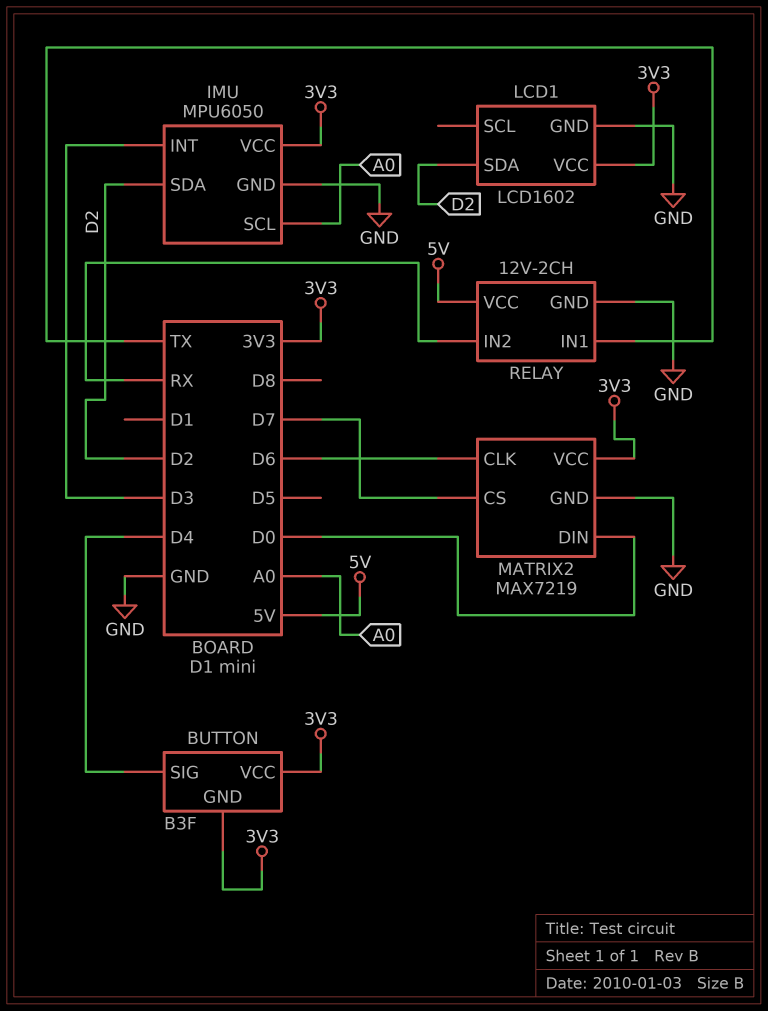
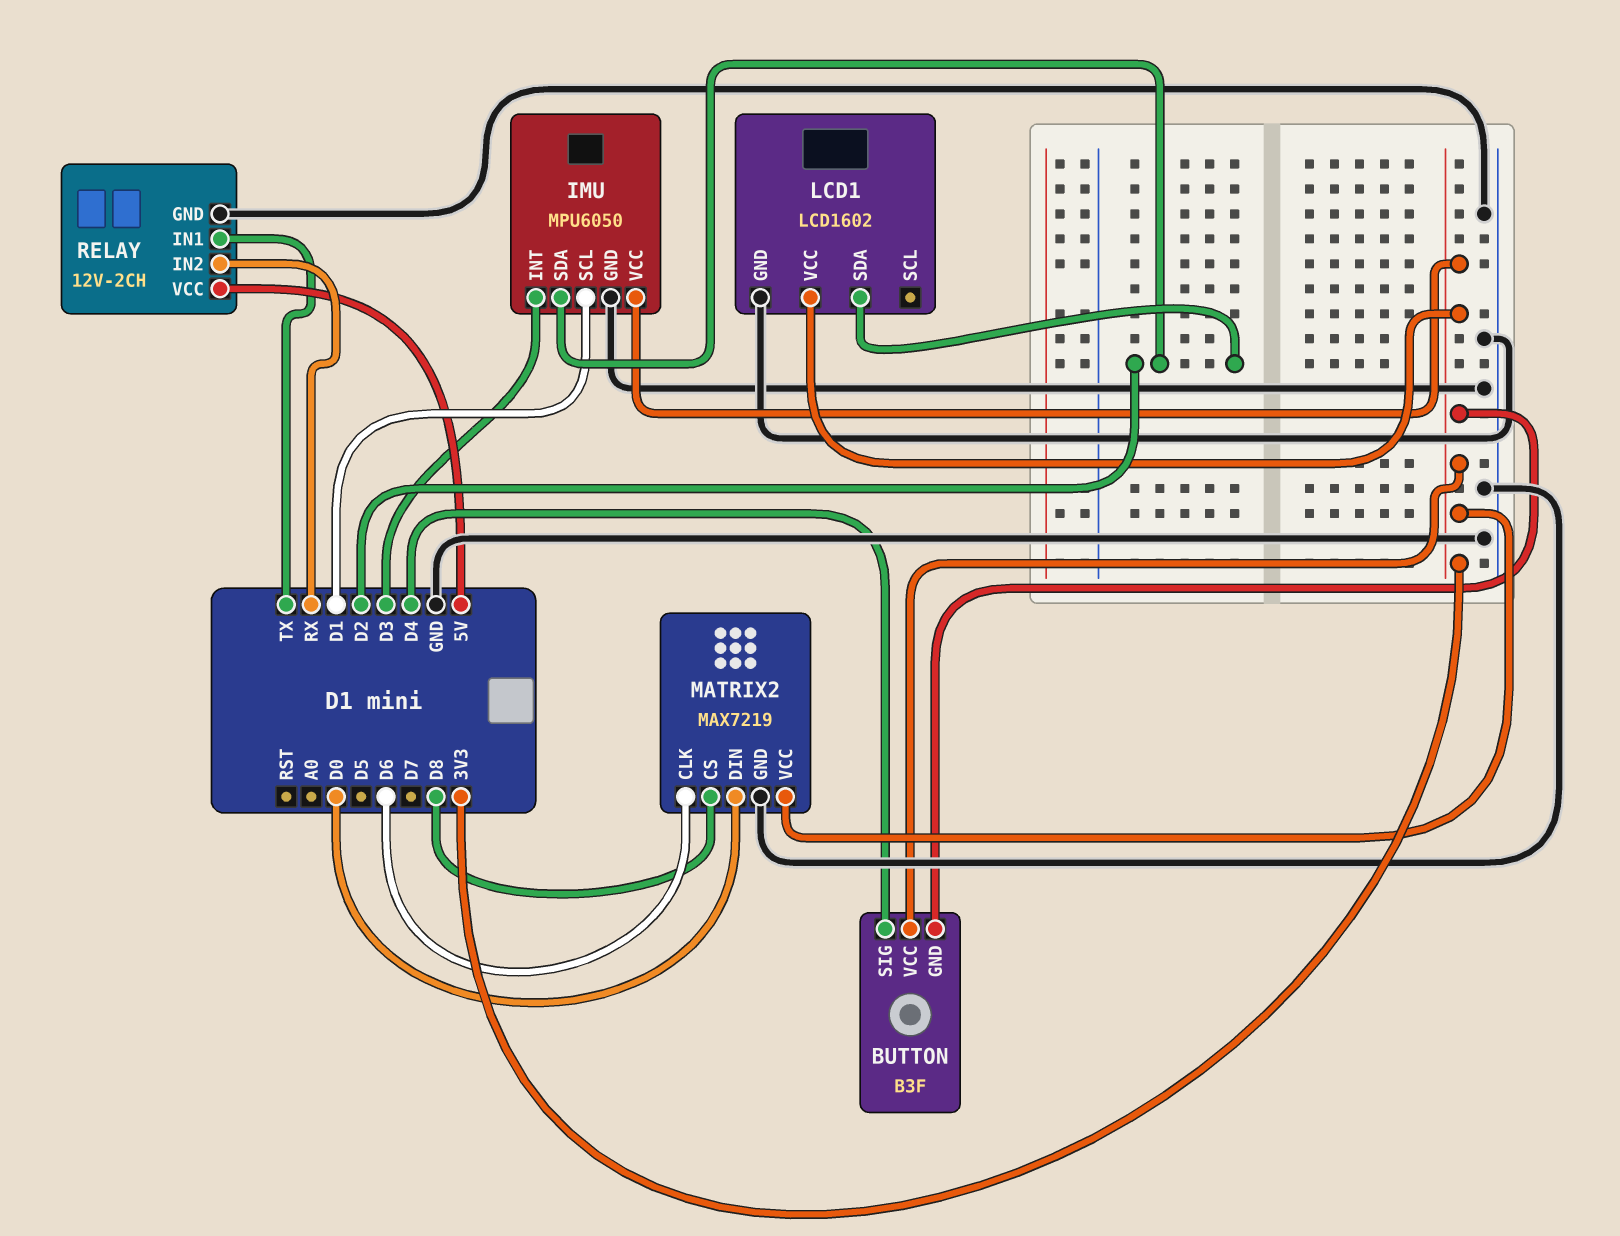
IMU pin SCL: A0 -> D1
MATRIX2 pin CS: D7 -> D8

